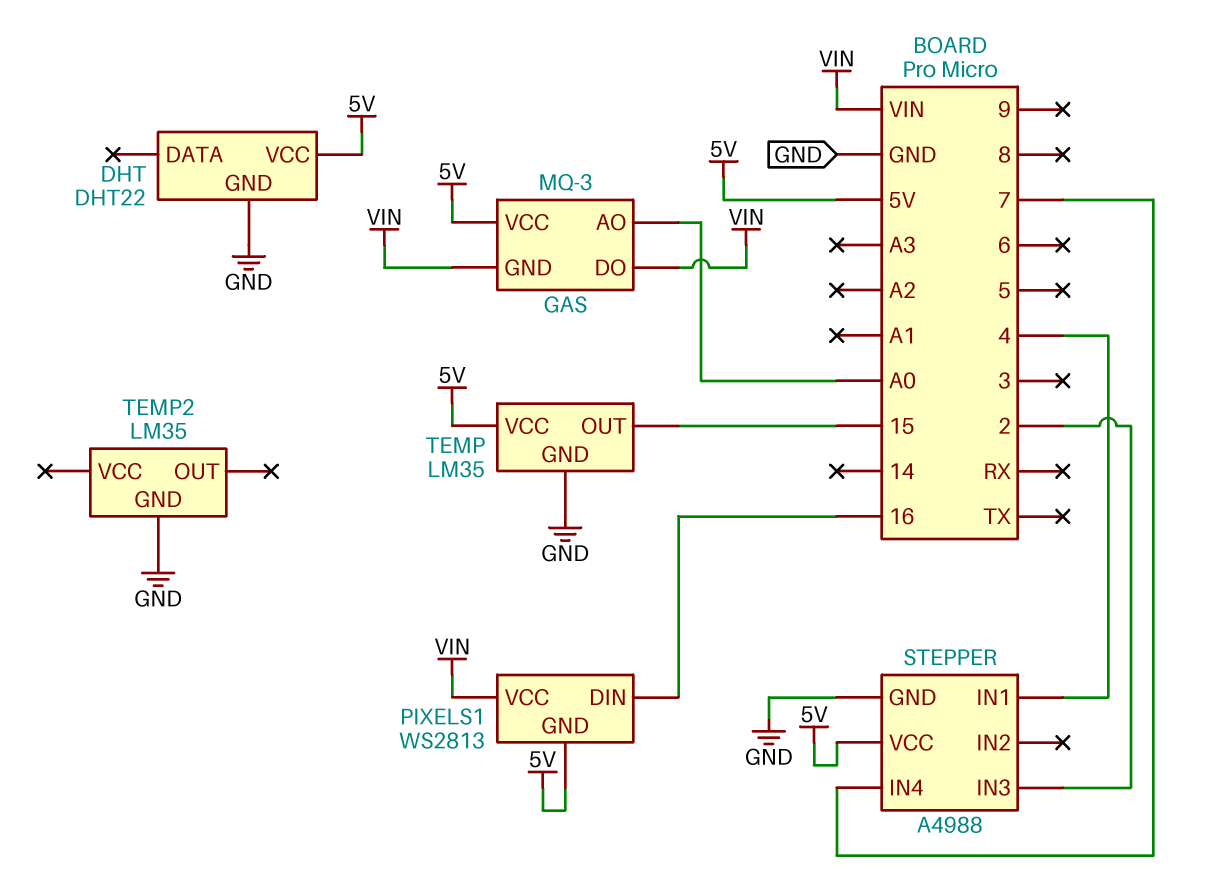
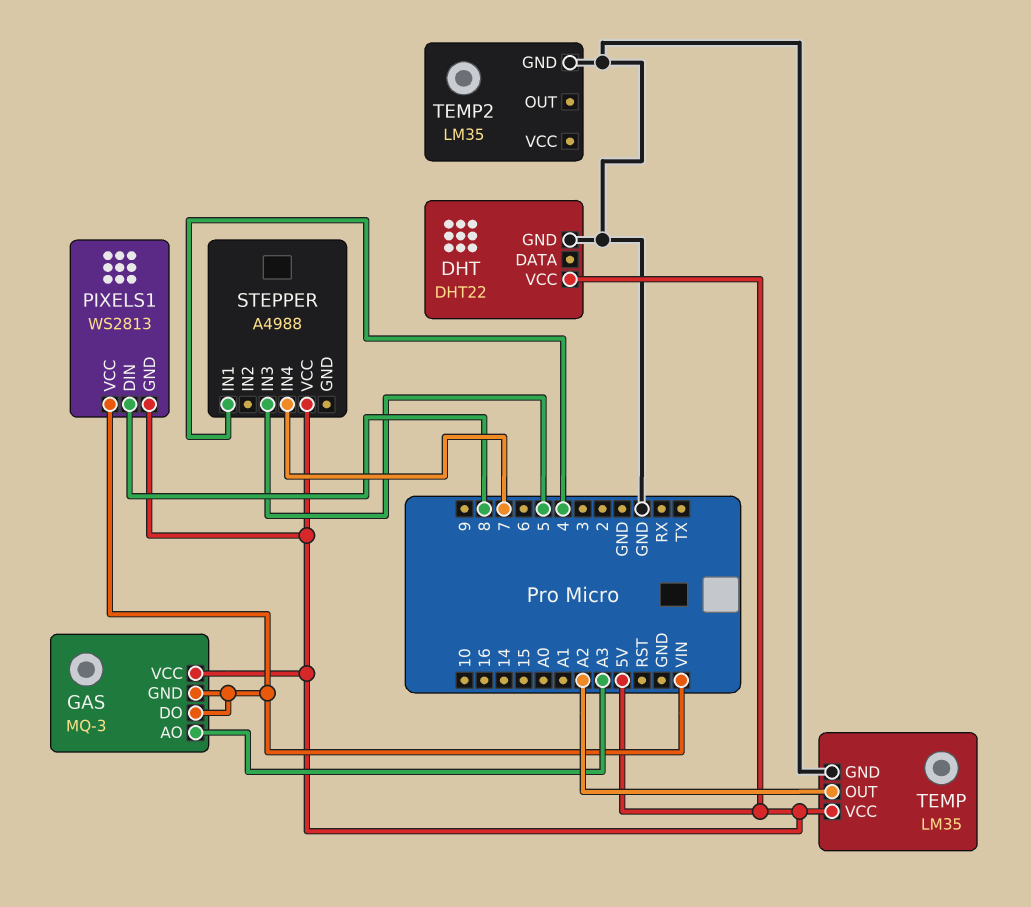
GAS pin AO: A0 -> A3
PIXELS1 pin DIN: 16 -> 8
STEPPER pin GND: GND -> none
STEPPER pin IN3: 2 -> 5
TEMP pin OUT: 15 -> A2

